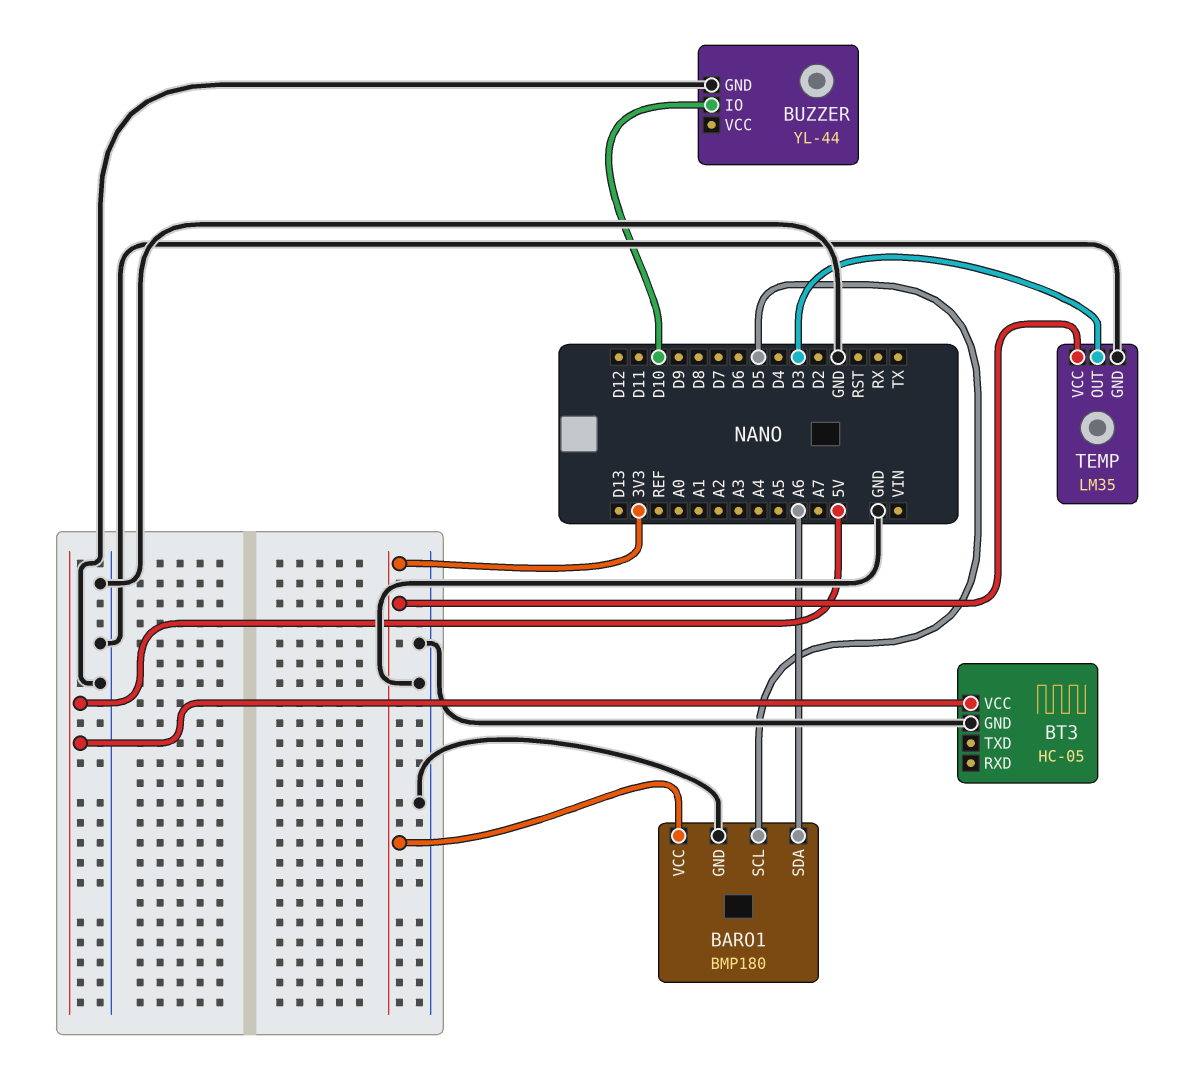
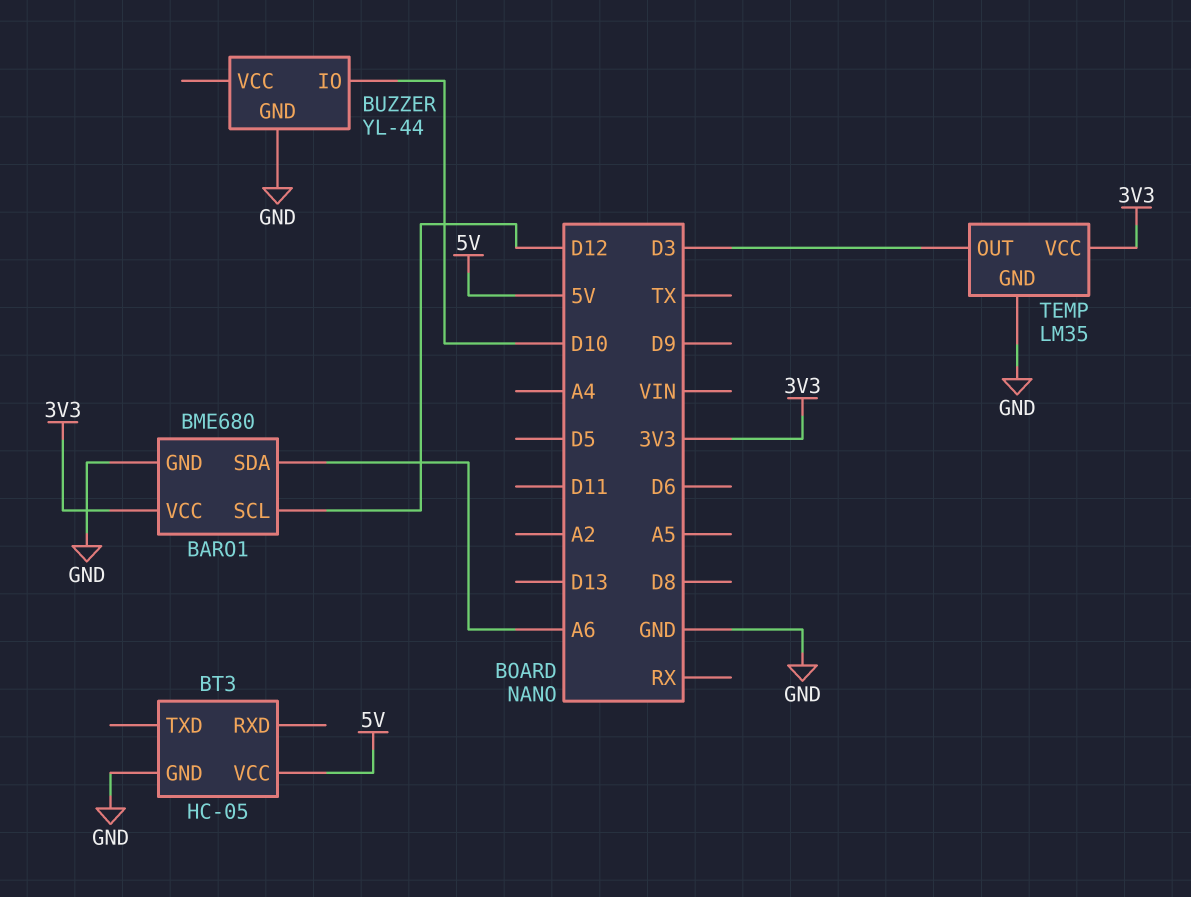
BARO1: BMP180 -> BME680
BARO1 pin SCL: D5 -> D12

